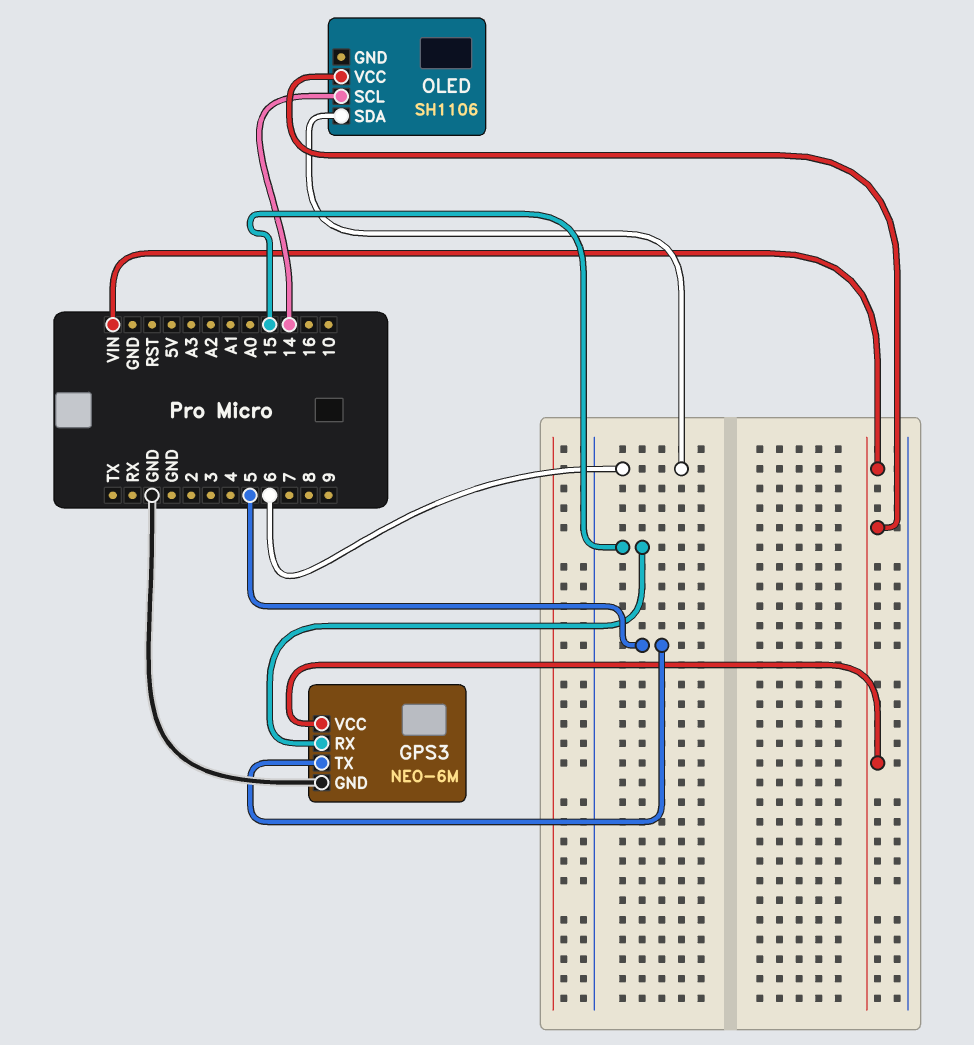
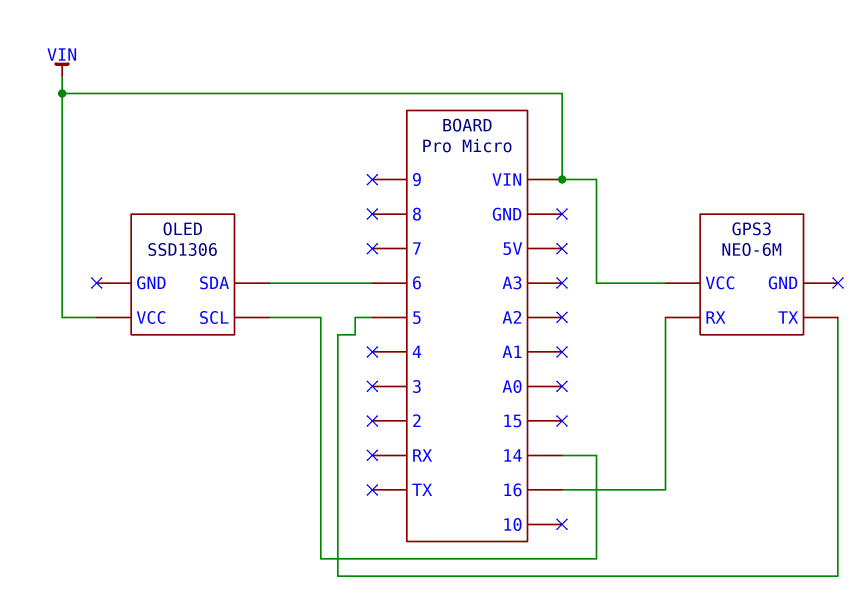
GPS3 pin GND: GND -> none
GPS3 pin RX: 15 -> 16
OLED: SH1106 -> SSD1306

